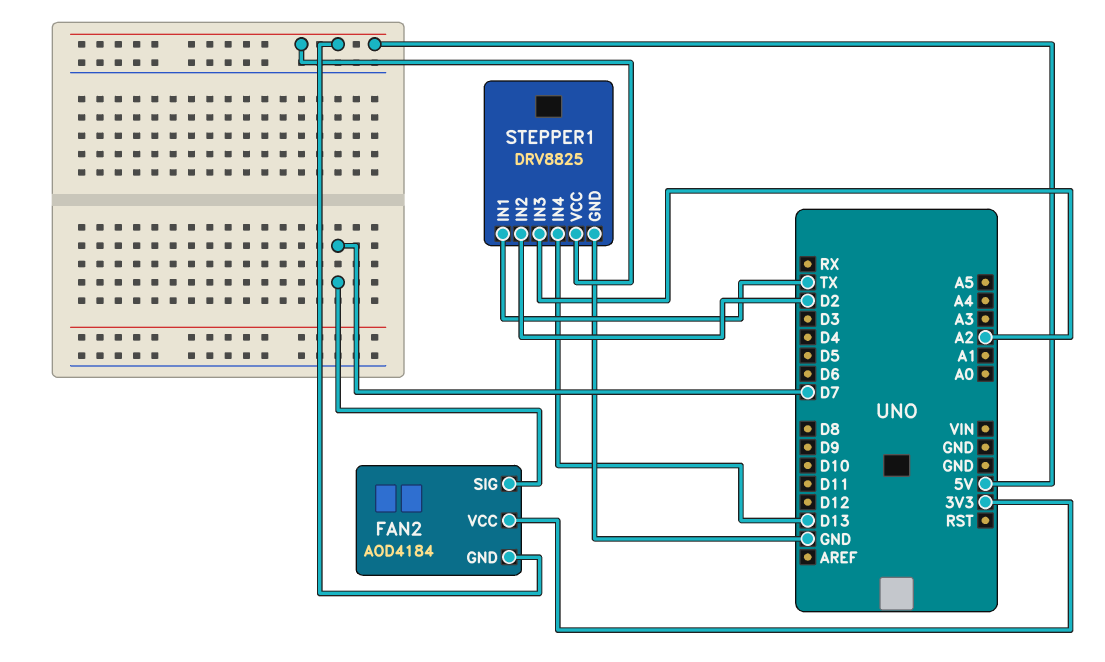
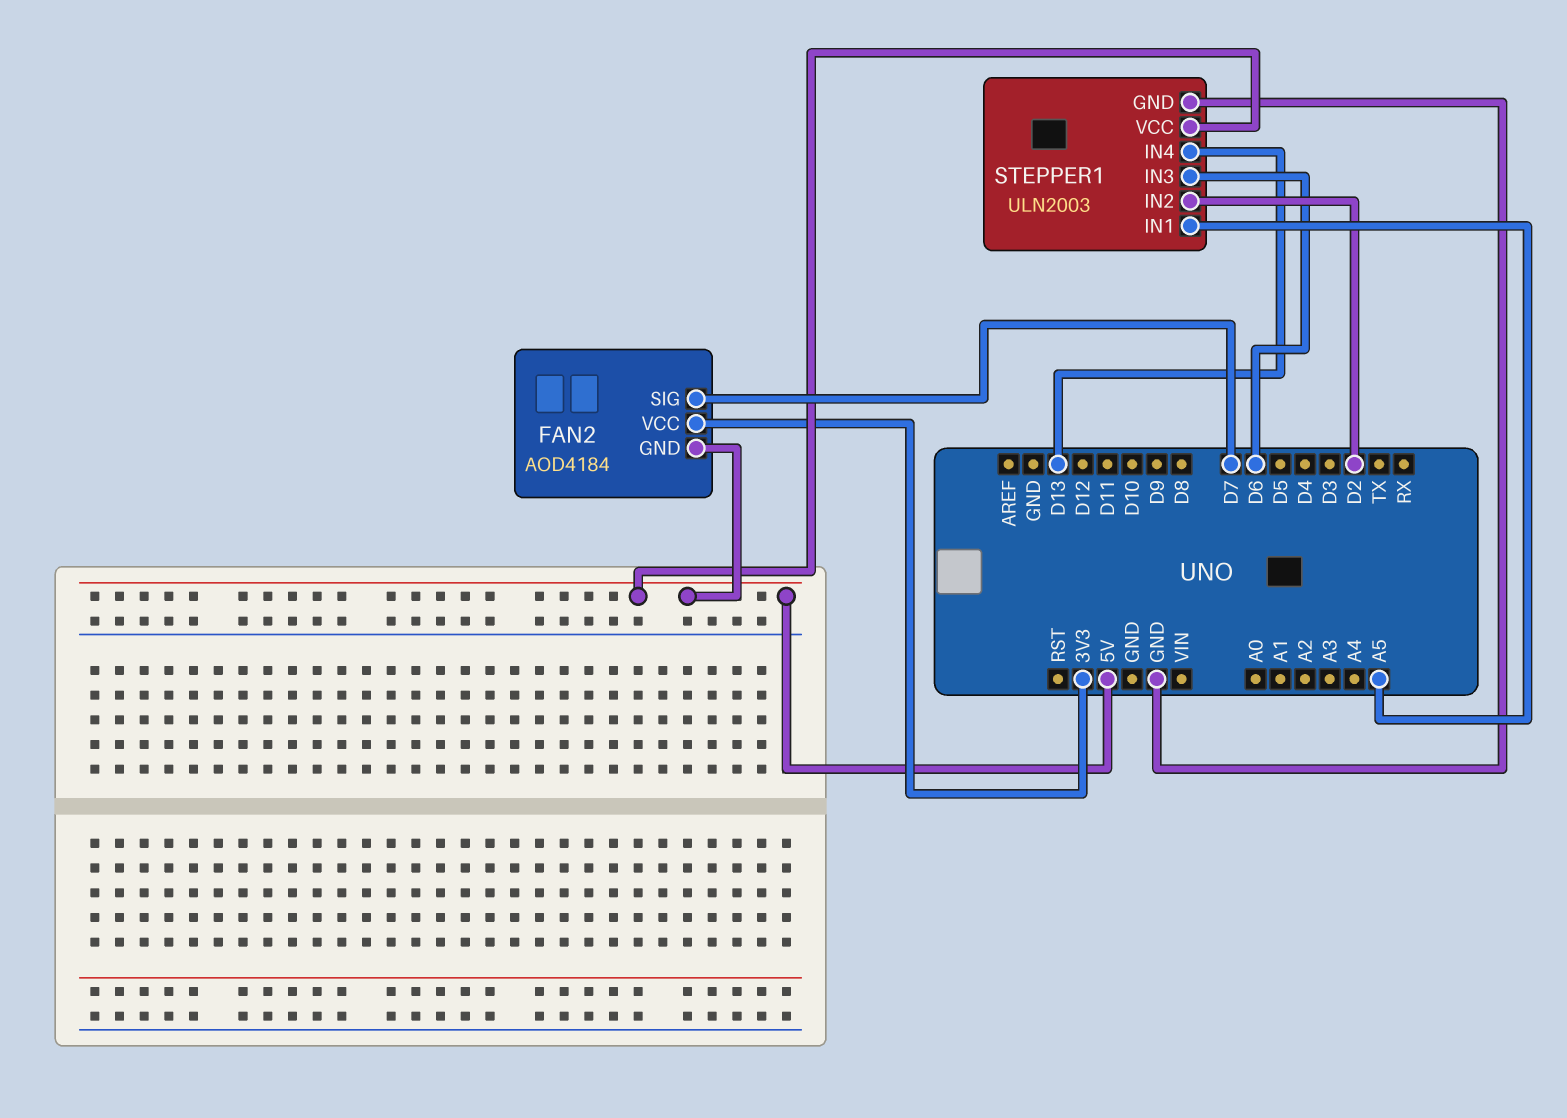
STEPPER1: DRV8825 -> ULN2003
STEPPER1 pin IN1: TX -> A5
STEPPER1 pin IN3: A2 -> D6

